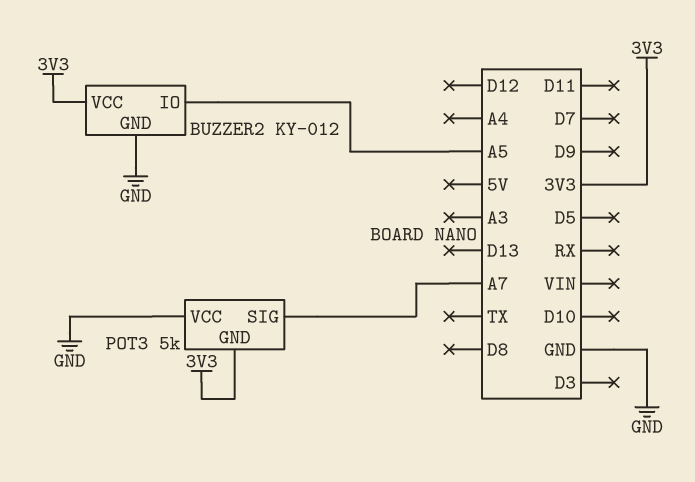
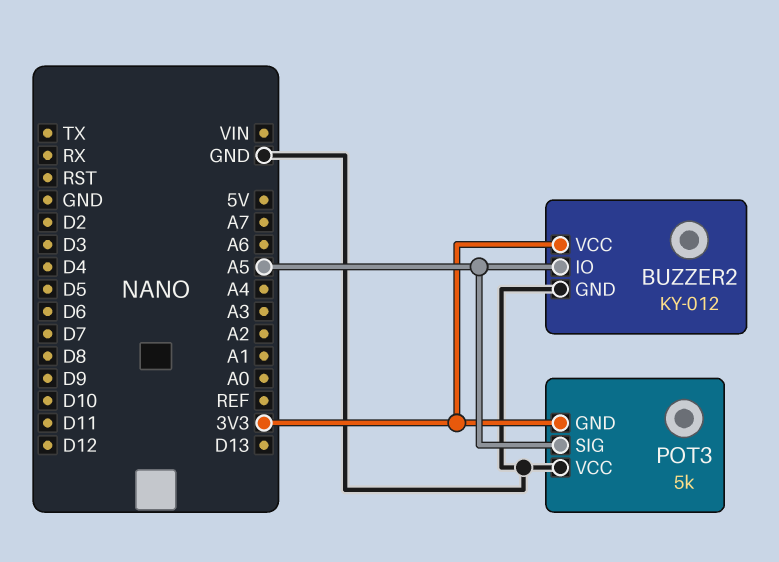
POT3 pin SIG: A7 -> A5

